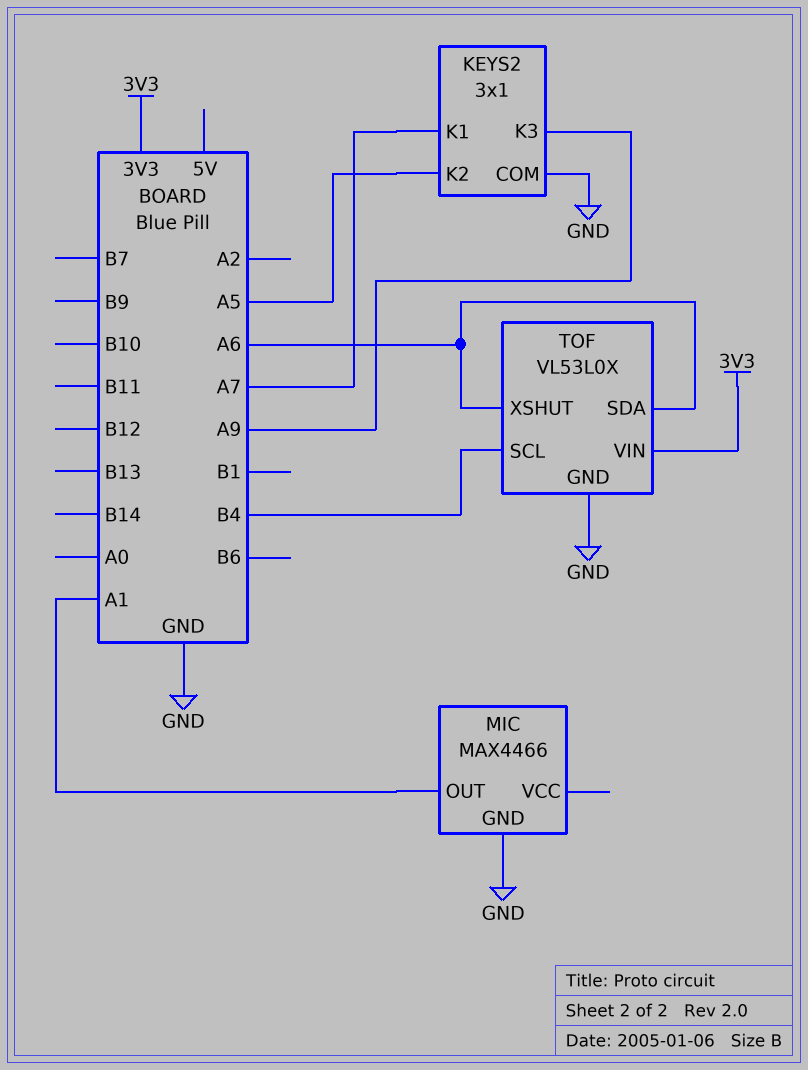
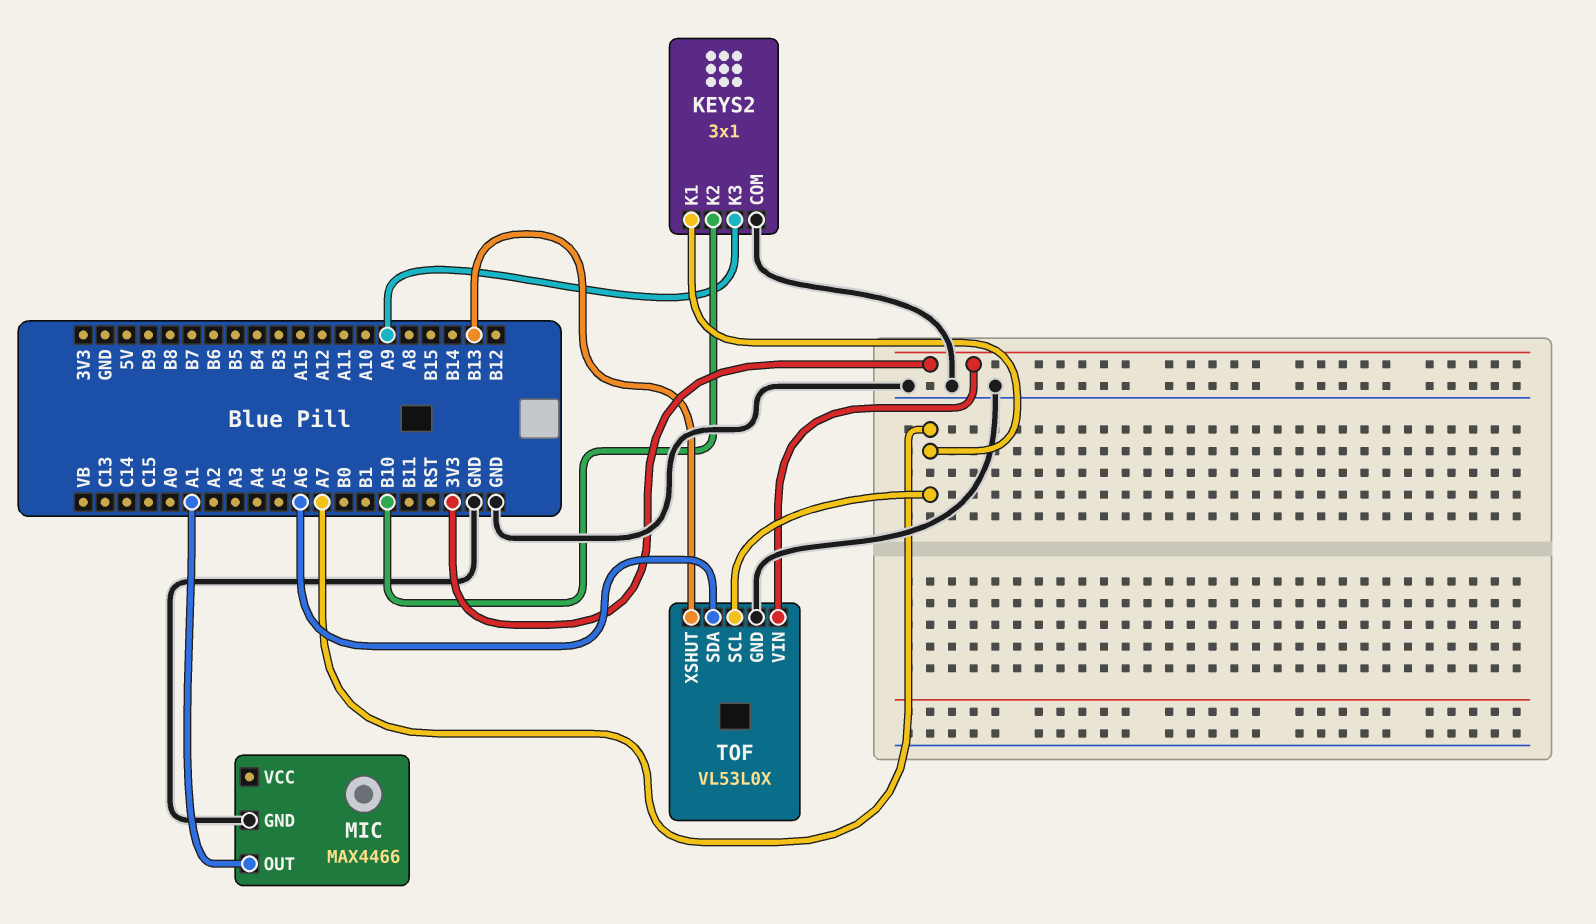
KEYS2 pin K2: A5 -> B10
TOF pin SCL: B4 -> A7
TOF pin XSHUT: A6 -> B13

